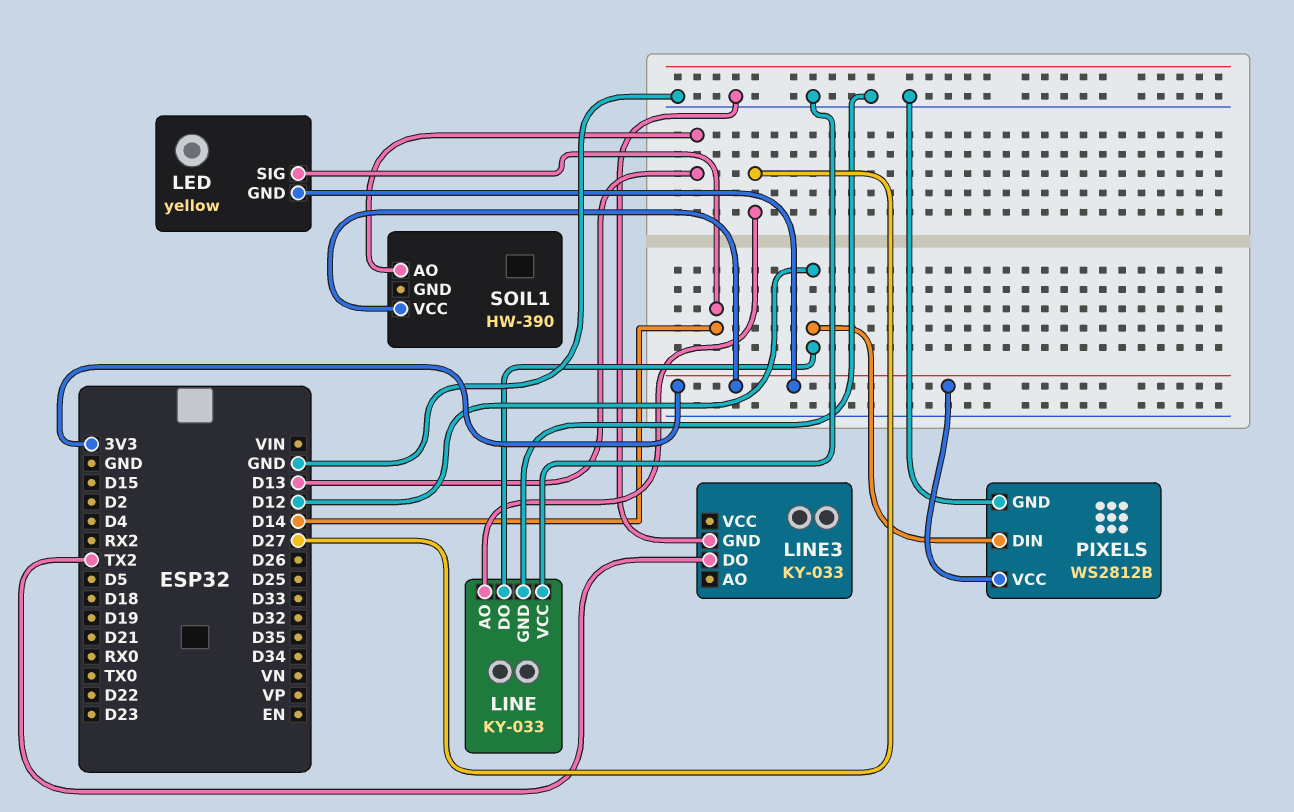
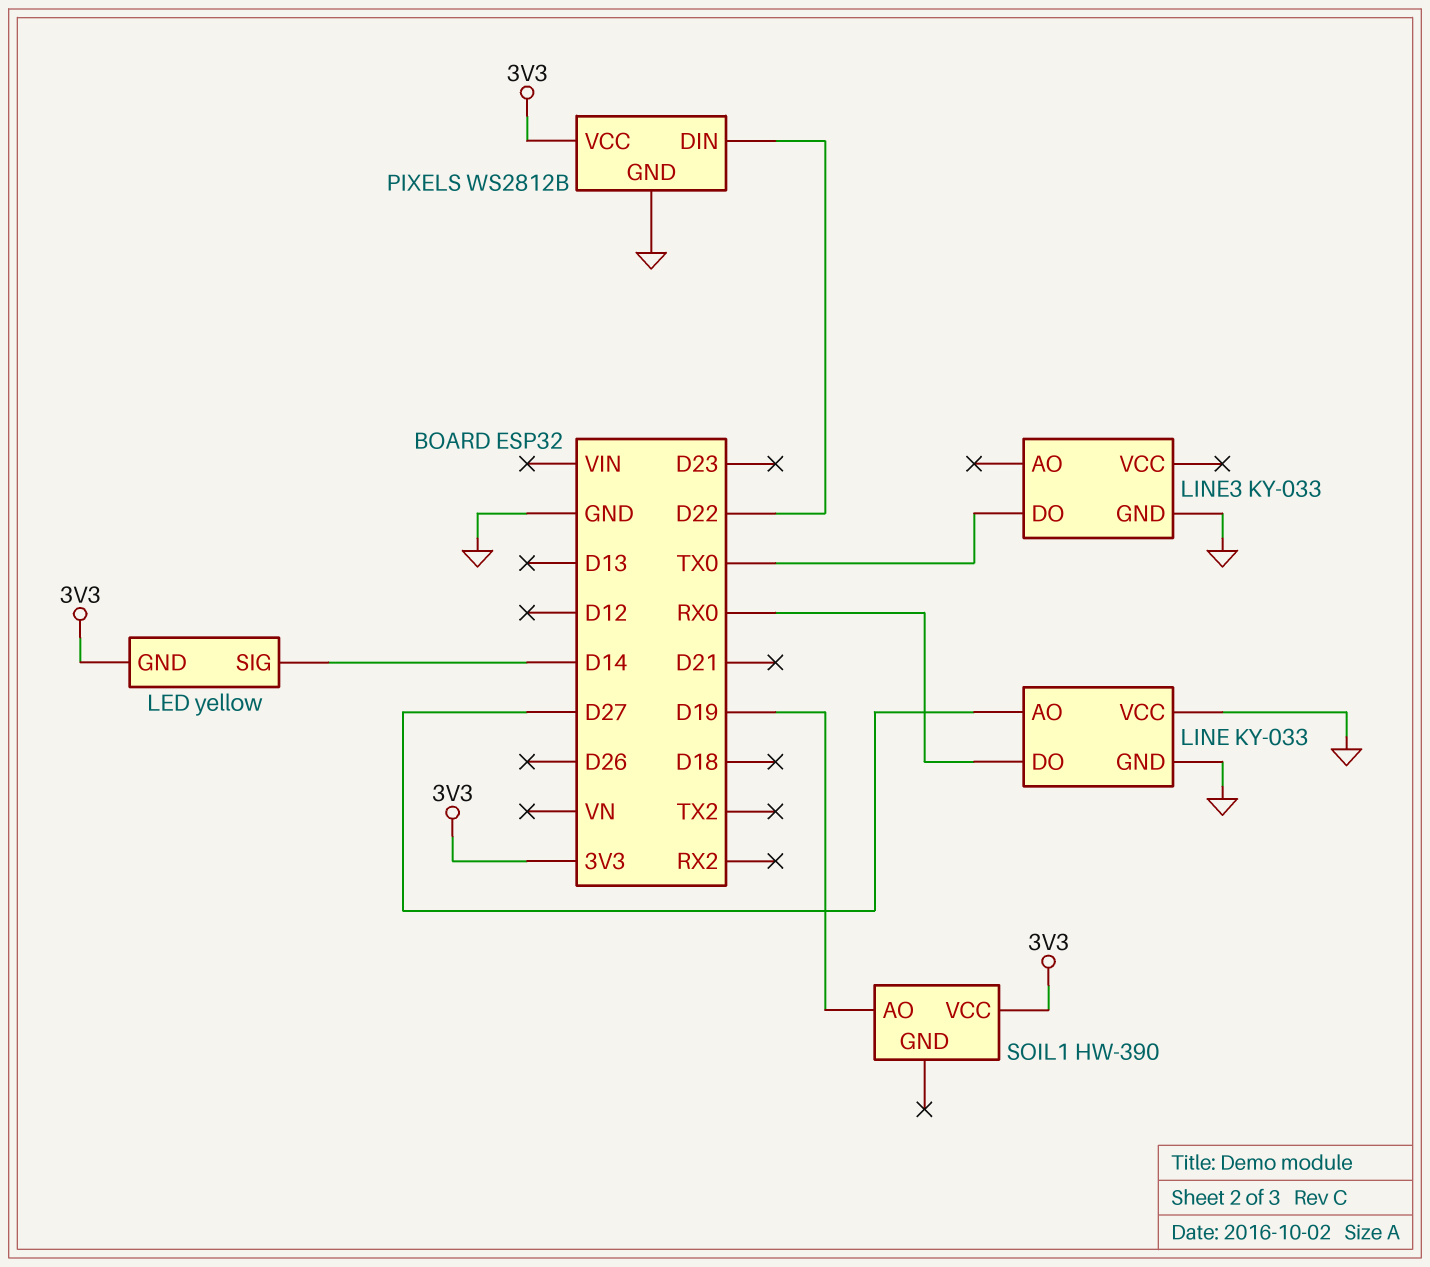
LINE pin DO: D12 -> RX0
LINE3 pin DO: TX2 -> TX0
PIXELS pin DIN: D12 -> D22
SOIL1 pin AO: D13 -> D19

